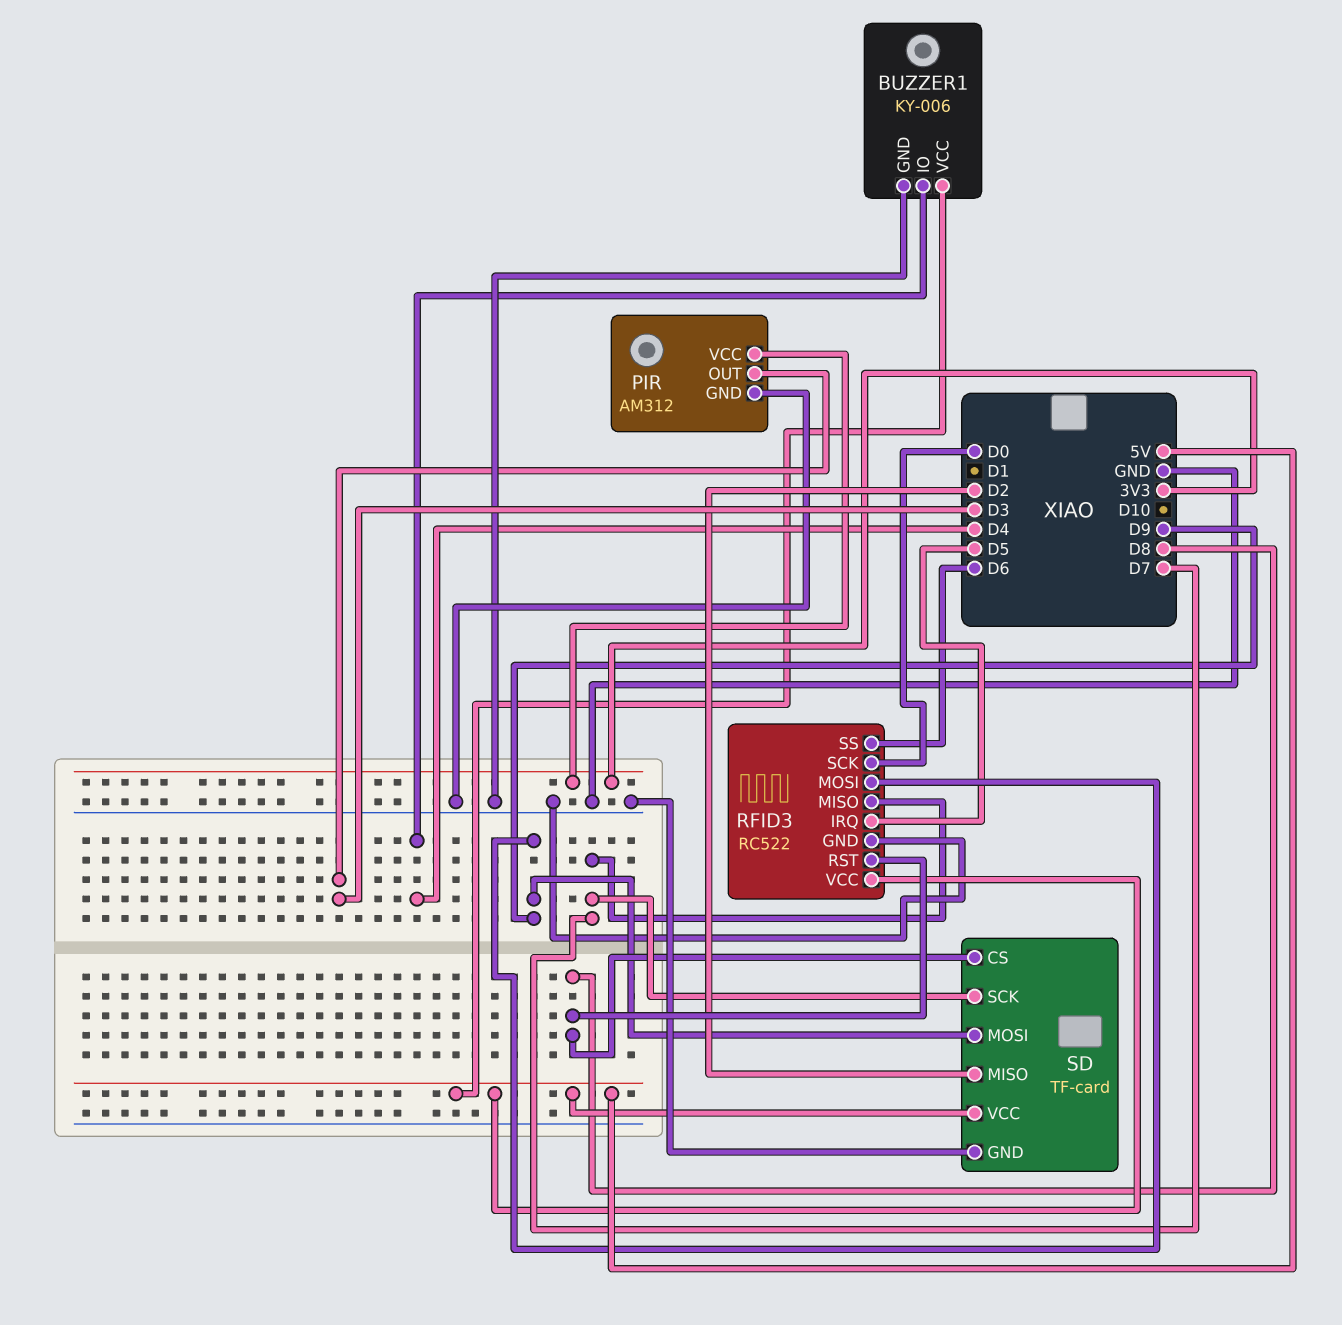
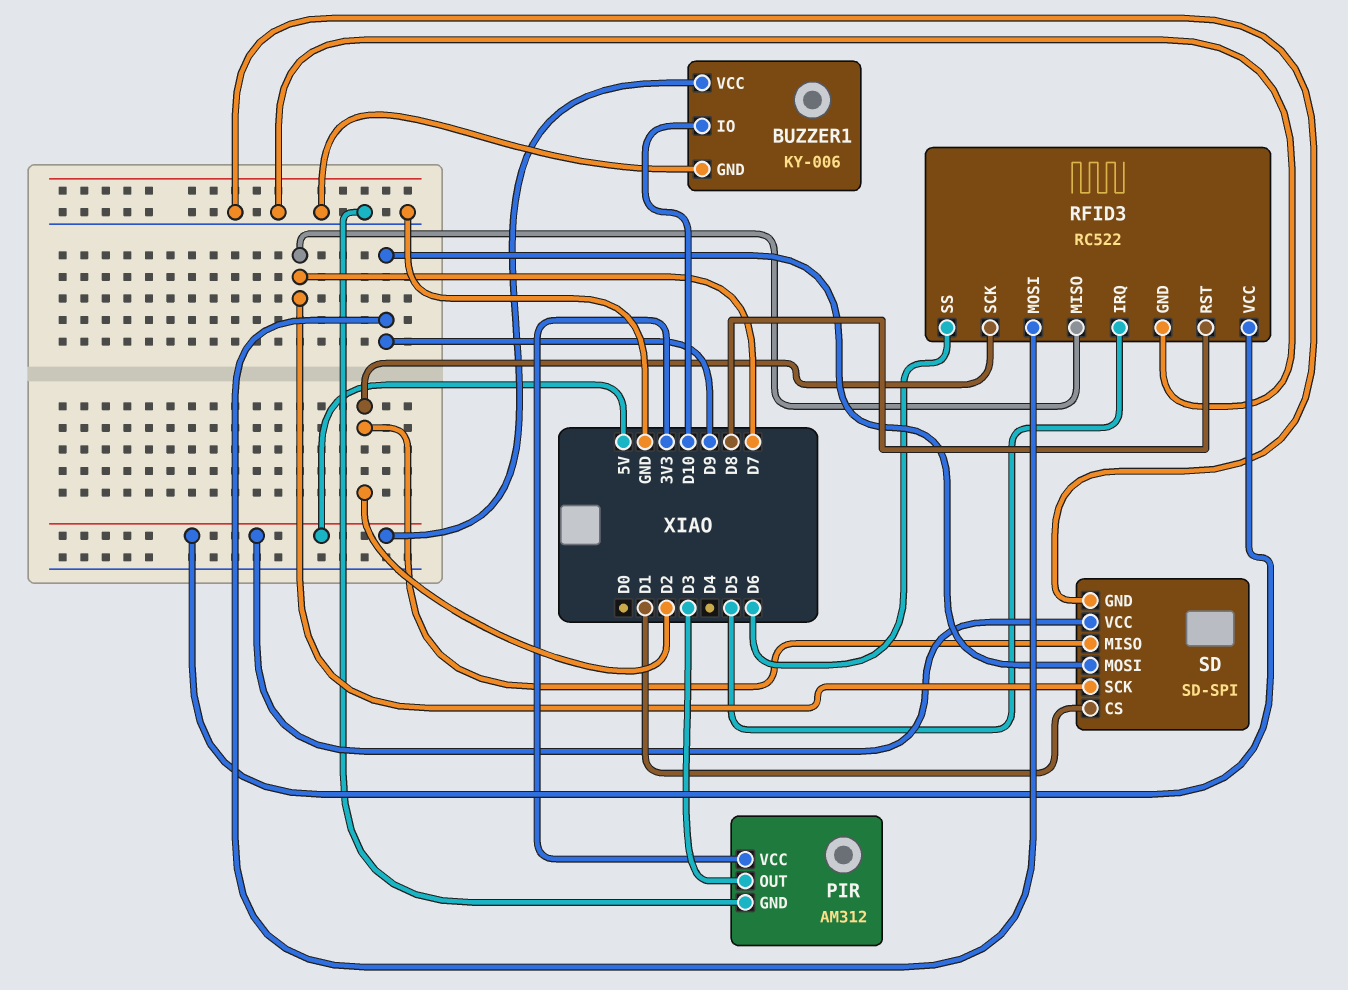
BUZZER1 pin IO: D4 -> D10
RFID3 pin SCK: D0 -> D2
SD: TF-card -> SD-SPI
SD pin CS: D8 -> D1

